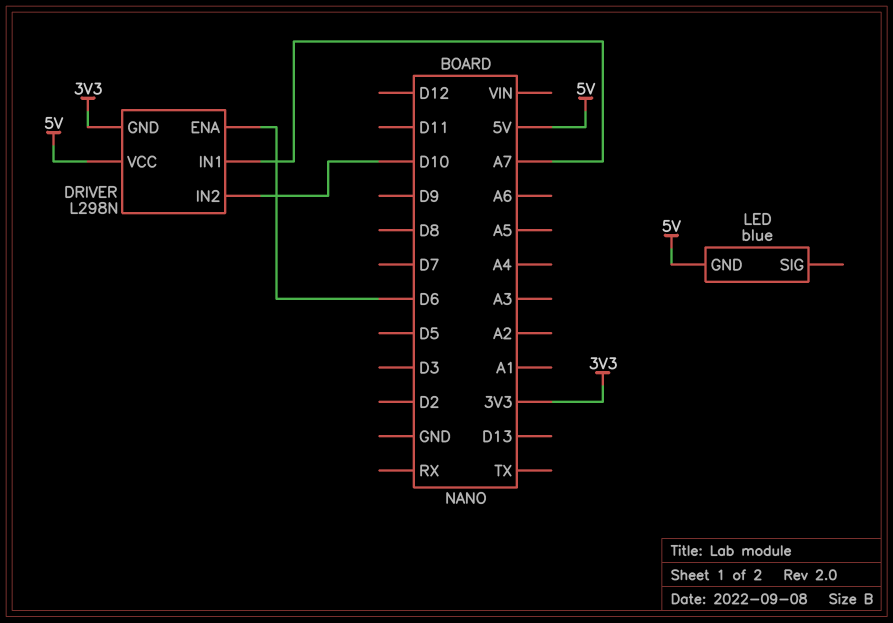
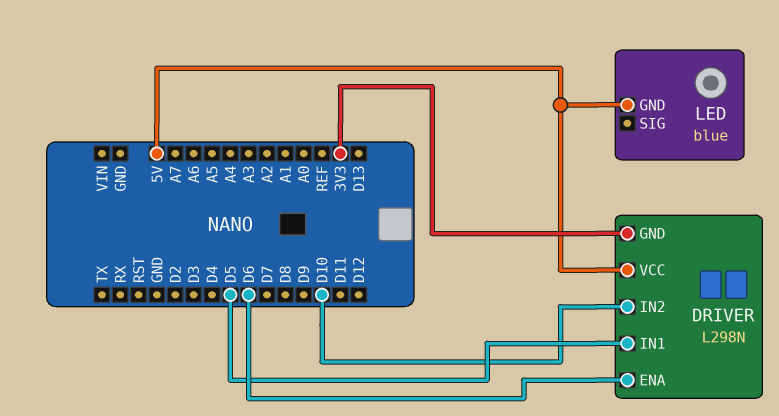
DRIVER pin IN1: A7 -> D5

